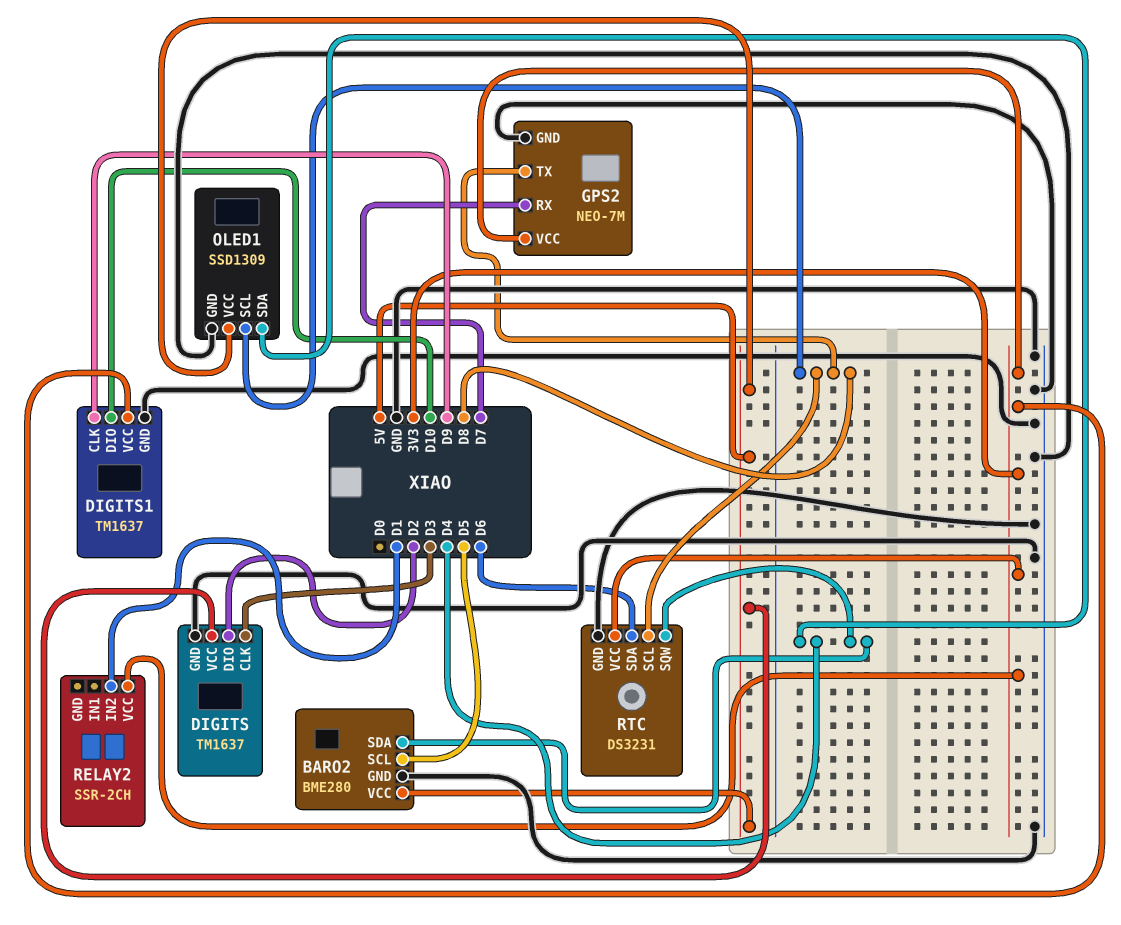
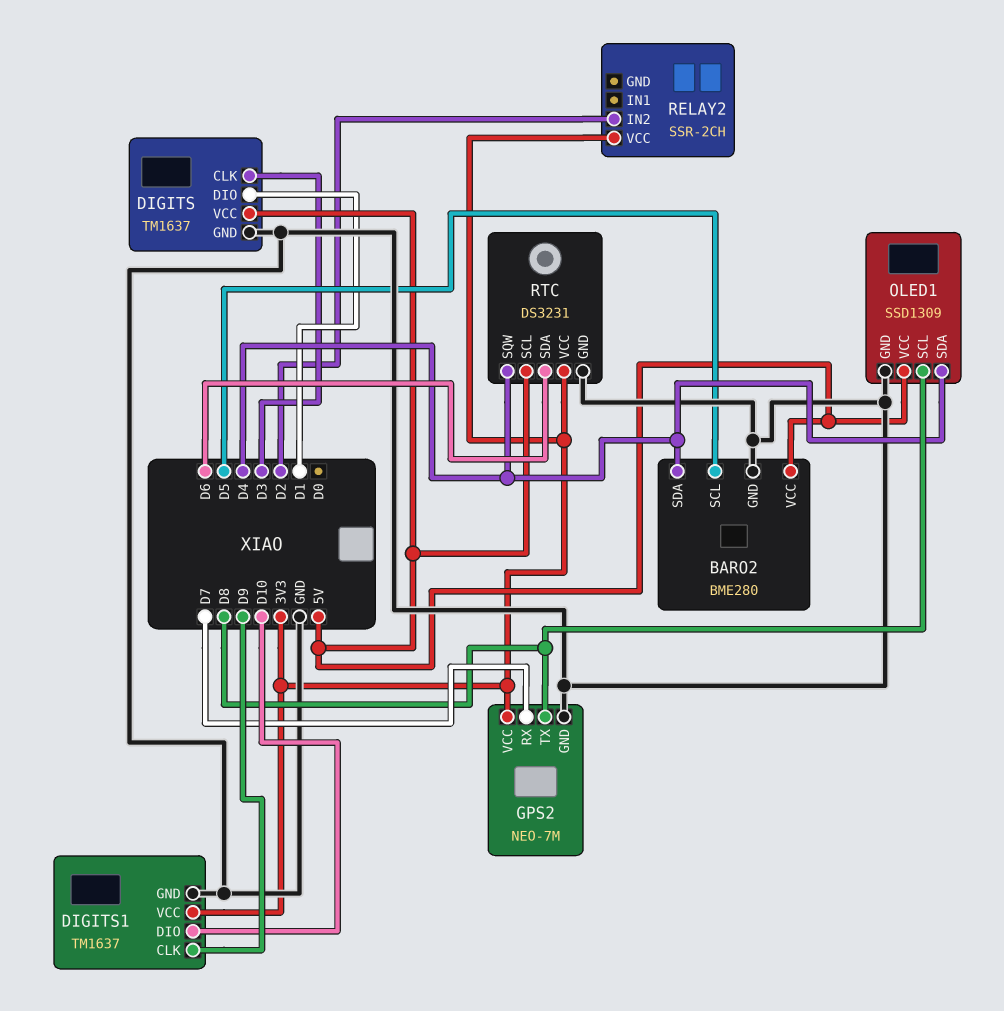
DIGITS pin DIO: D2 -> D1
RELAY2 pin IN2: D1 -> D2
RTC pin SCL: D8 -> 5V

